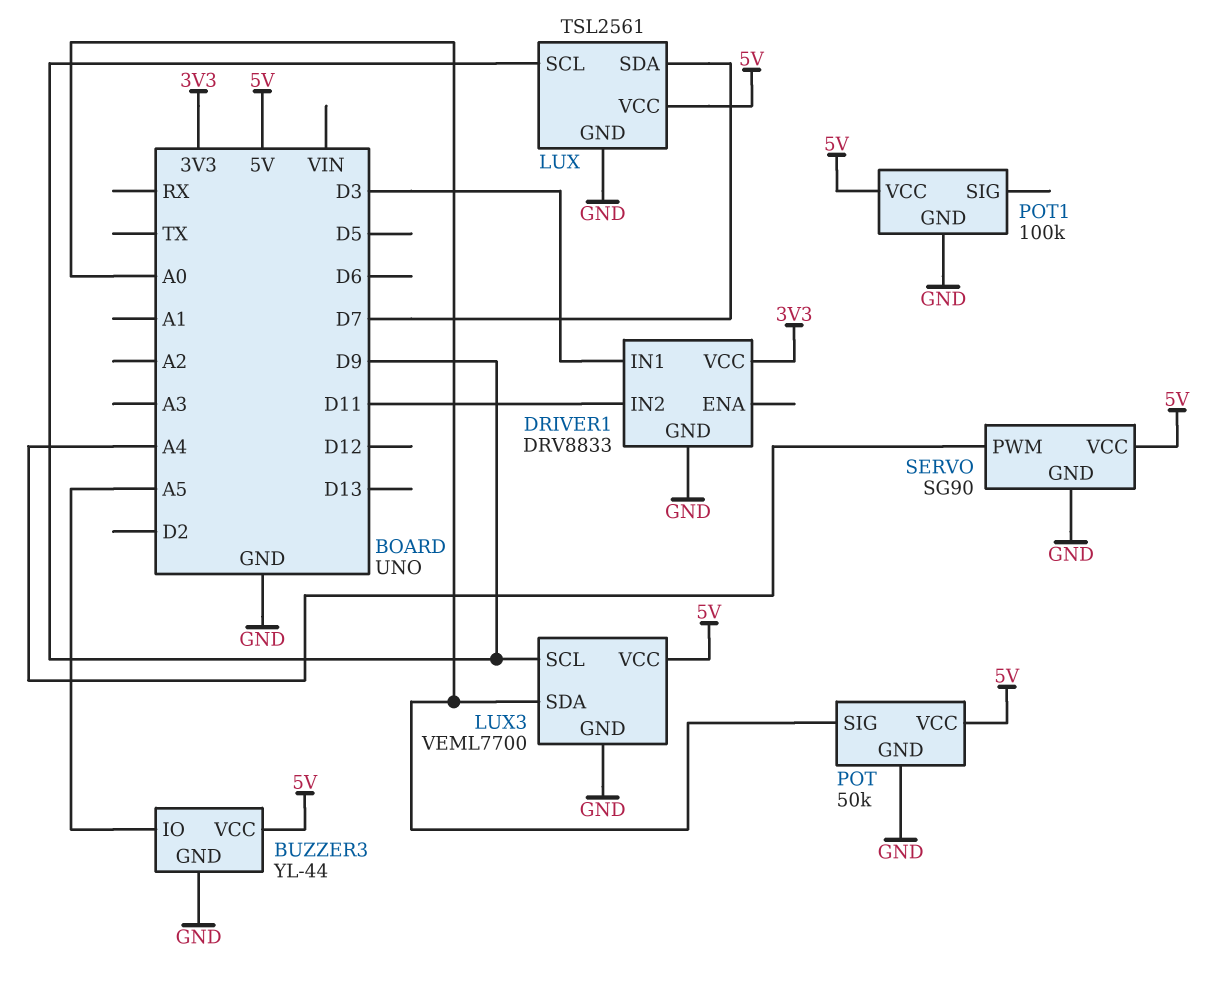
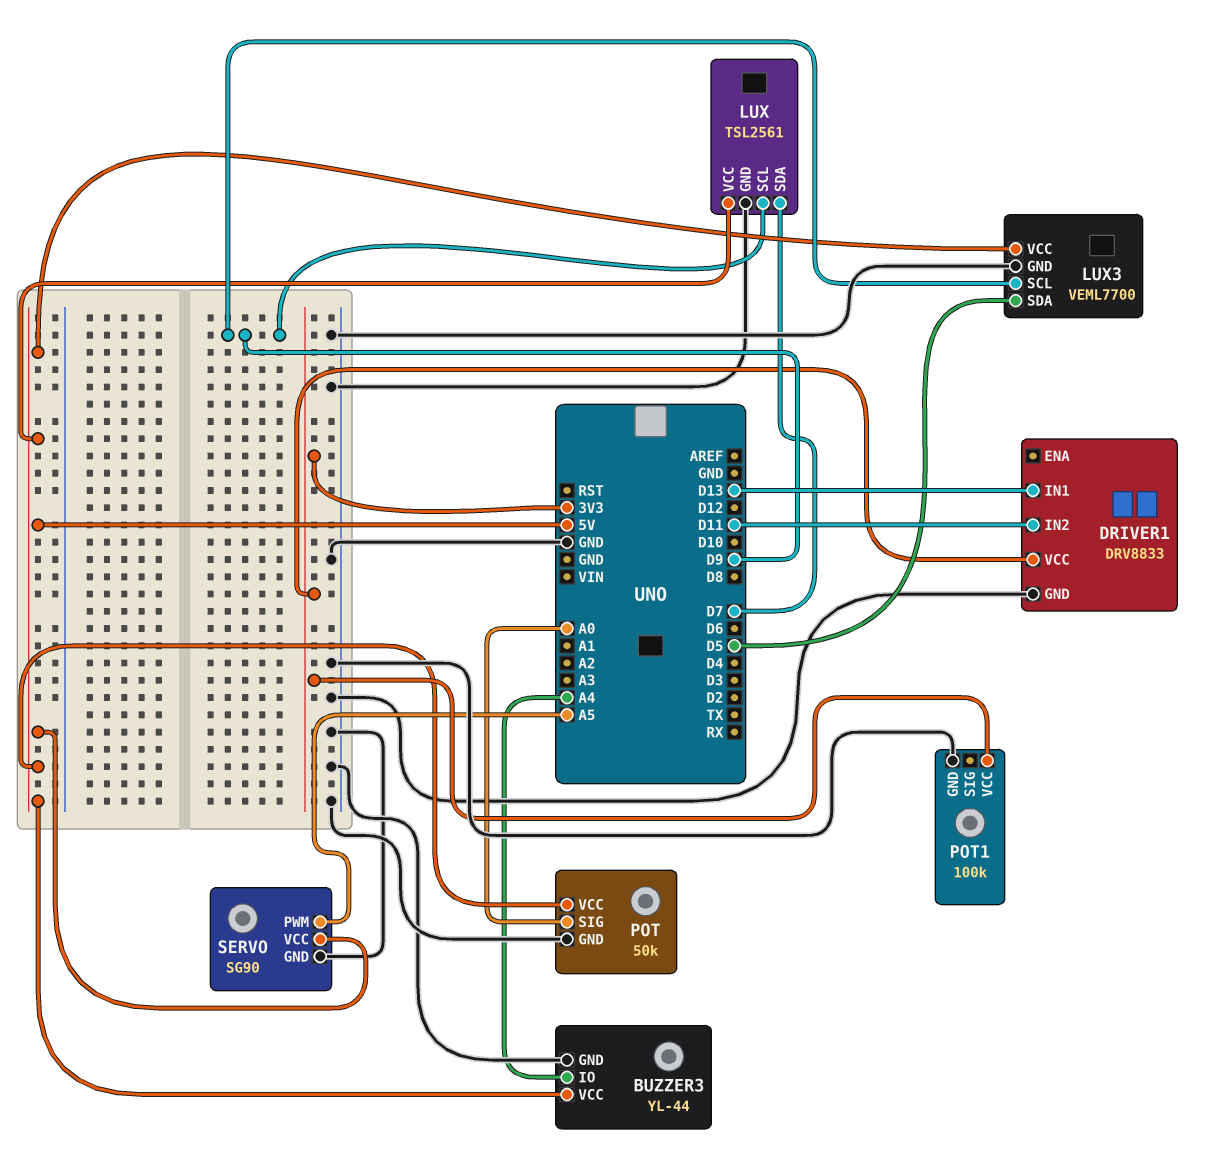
BUZZER3 pin IO: A5 -> A4
DRIVER1 pin IN1: D3 -> D13
LUX3 pin SDA: A0 -> D5
POT1 pin VCC: 5V -> 3V3
SERVO pin PWM: A4 -> A5

